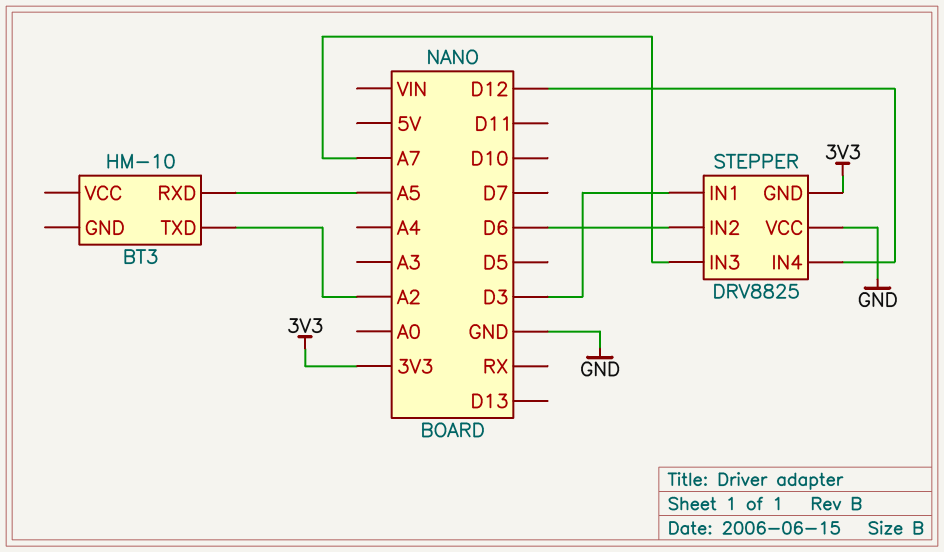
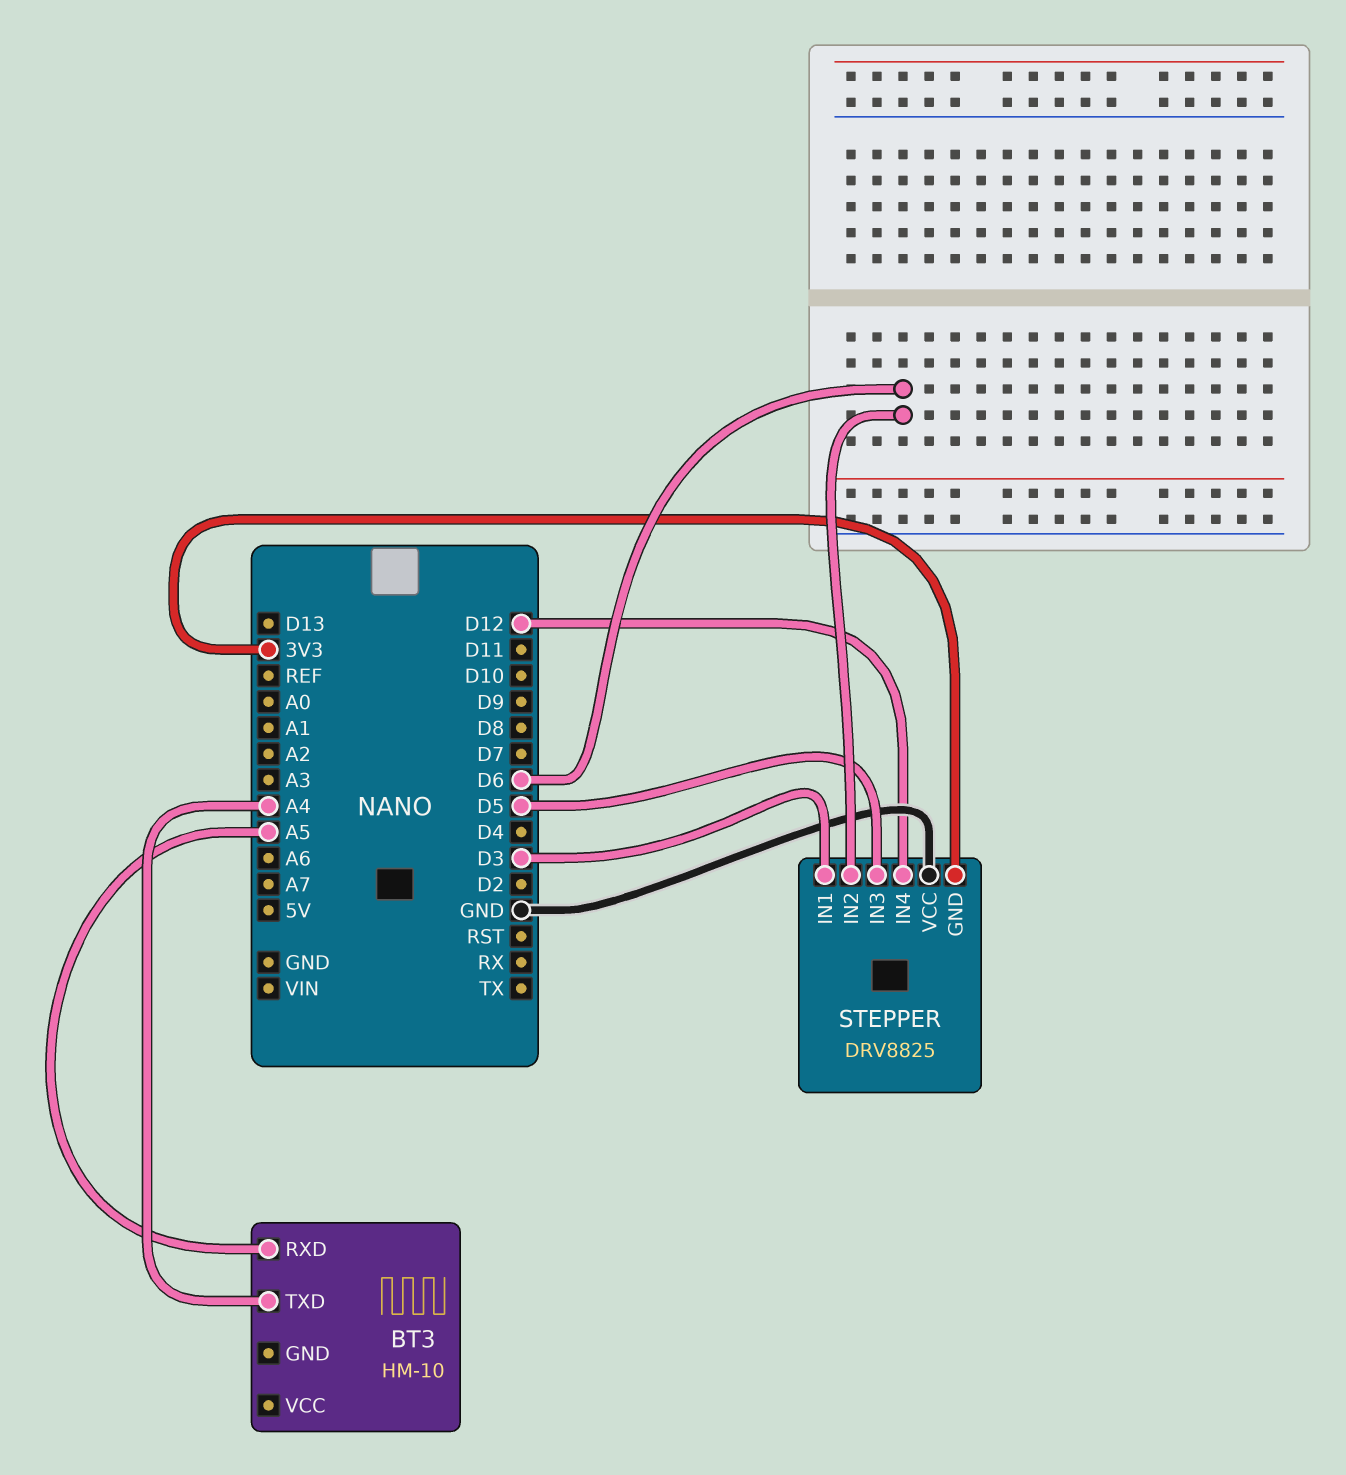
BT3 pin TXD: A2 -> A4
STEPPER pin IN3: A7 -> D5

